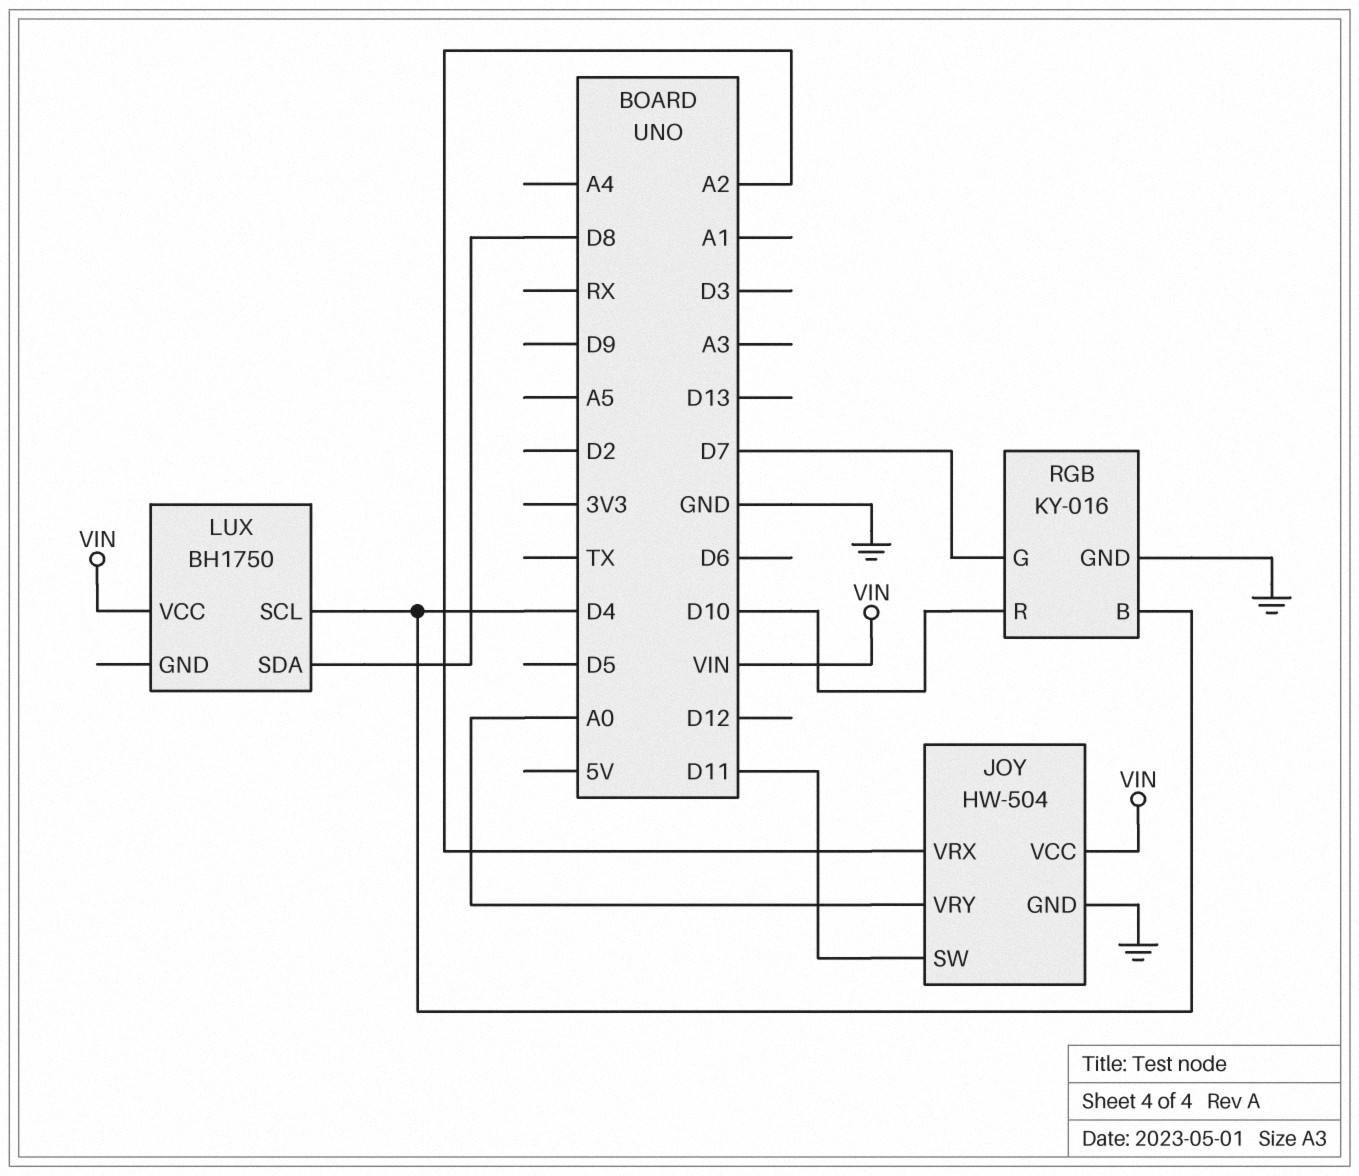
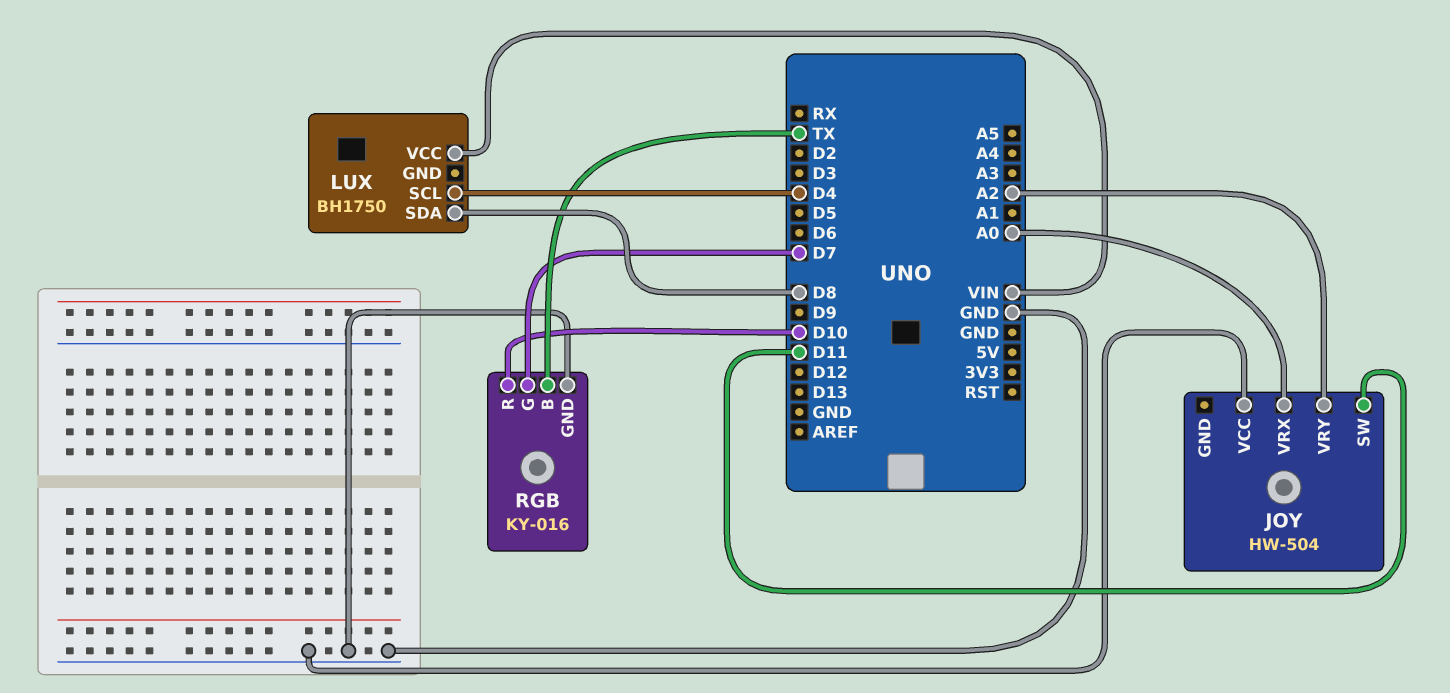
JOY pin GND: GND -> none
JOY pin VCC: VIN -> GND
JOY pin VRX: A2 -> A0
JOY pin VRY: A0 -> A2
RGB pin B: D4 -> TX

